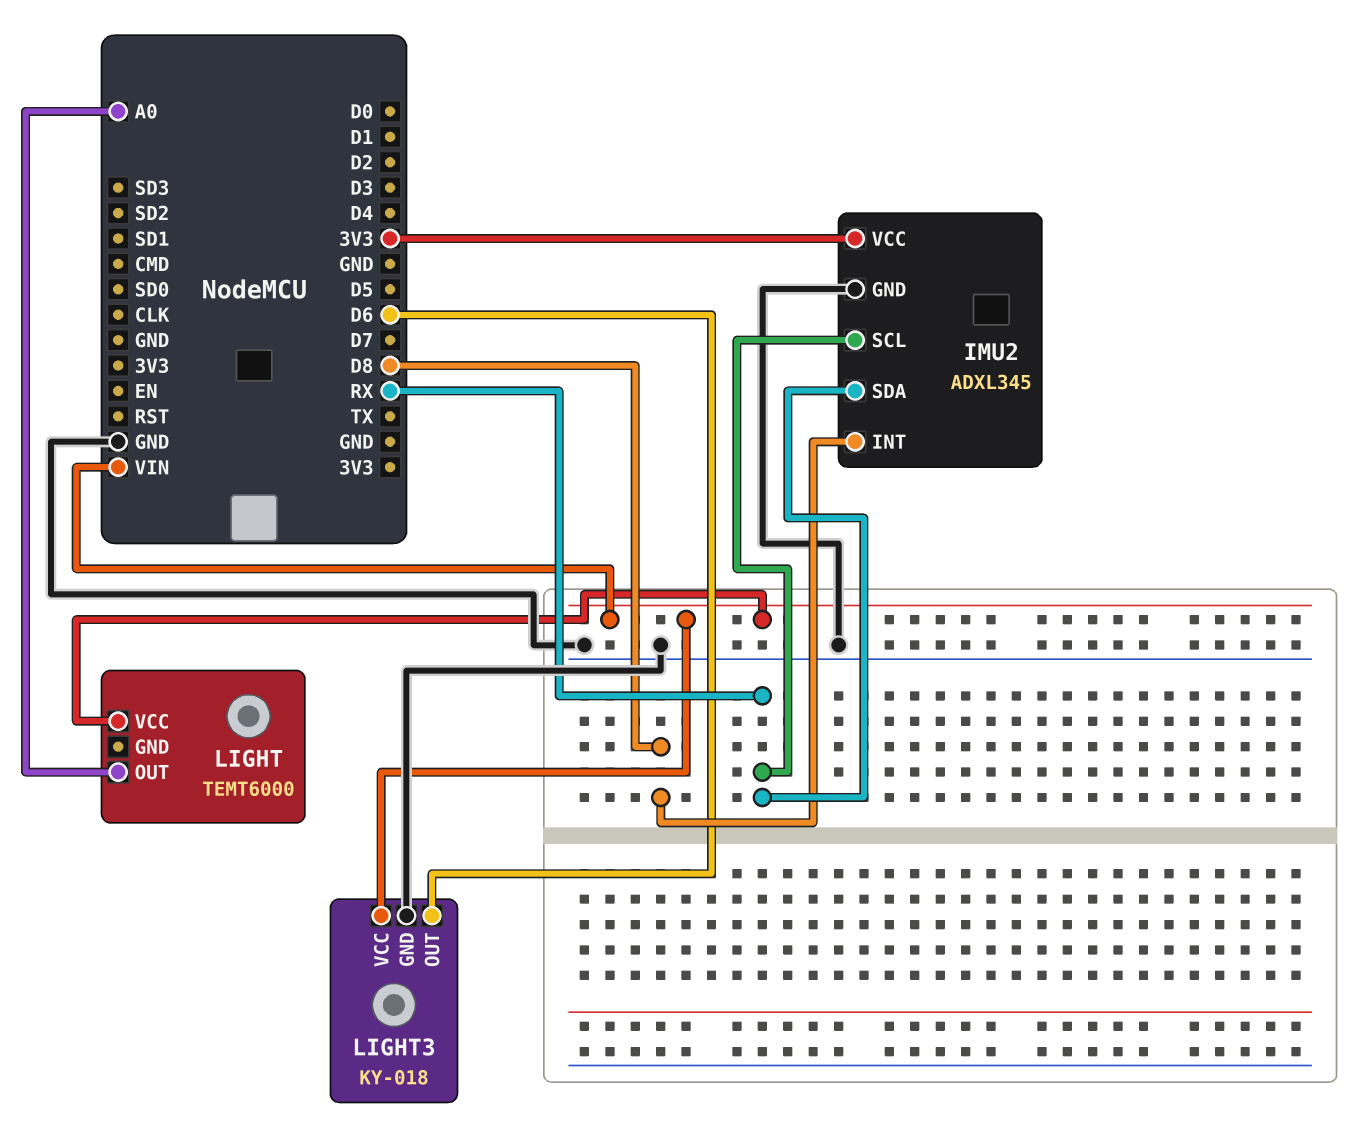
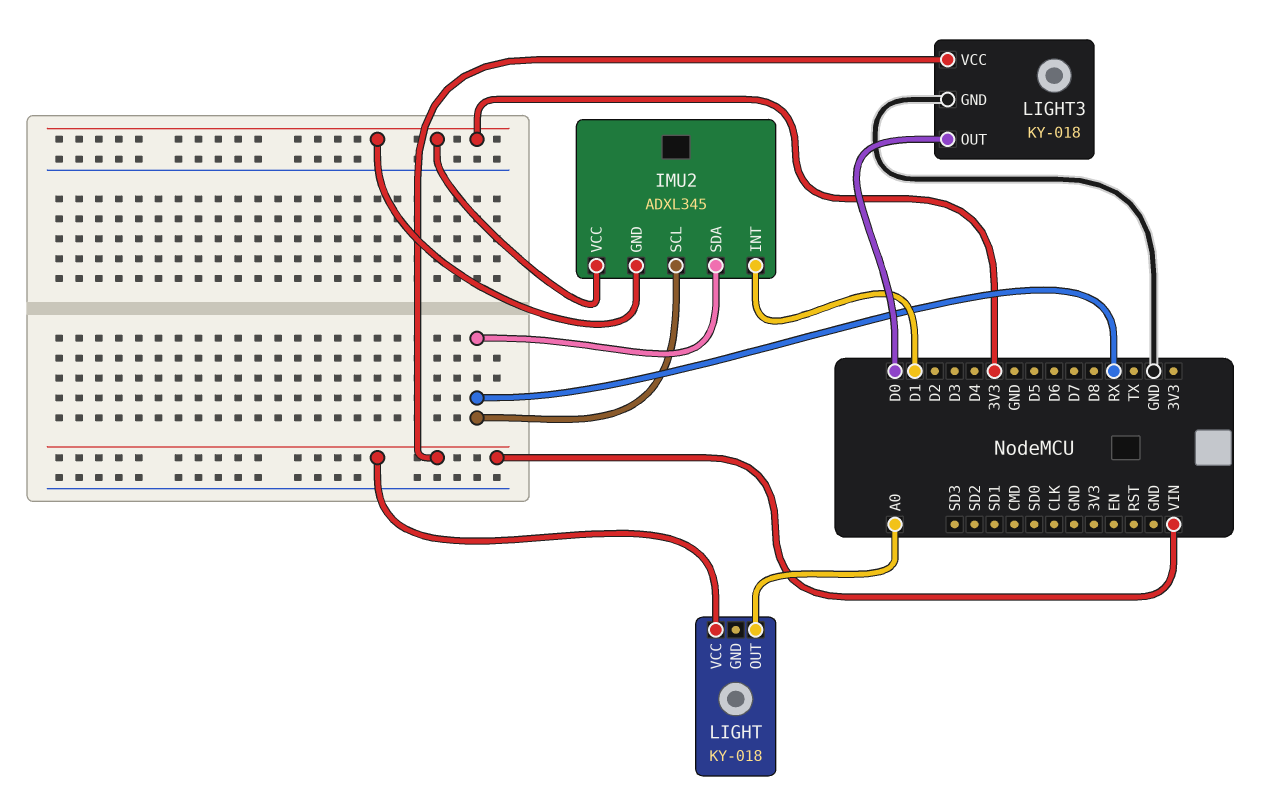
IMU2 pin GND: GND -> 3V3
IMU2 pin INT: D8 -> D1
LIGHT: TEMT6000 -> KY-018
LIGHT3 pin OUT: D6 -> D0

